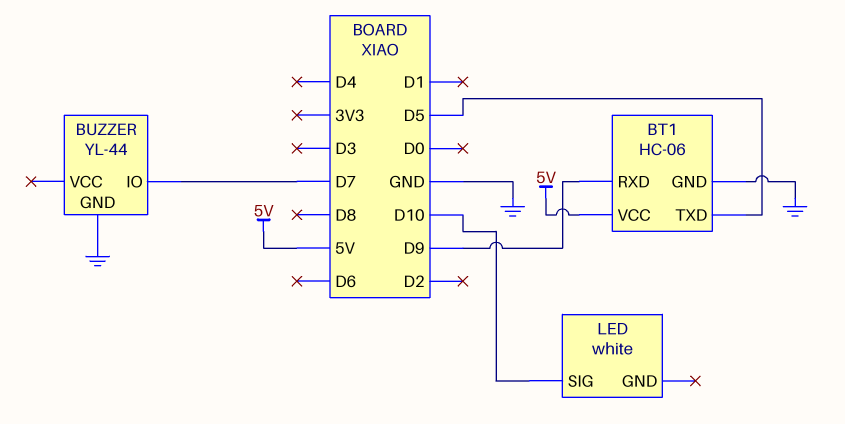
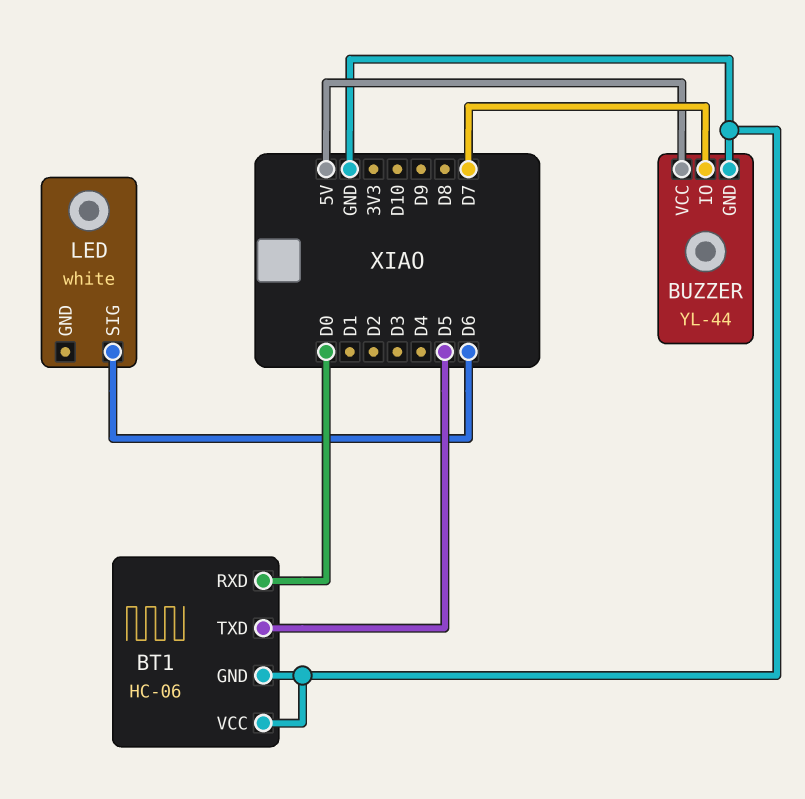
BT1 pin RXD: D9 -> D0
BT1 pin VCC: 5V -> GND
BUZZER pin VCC: none -> 5V
LED pin SIG: D10 -> D6

